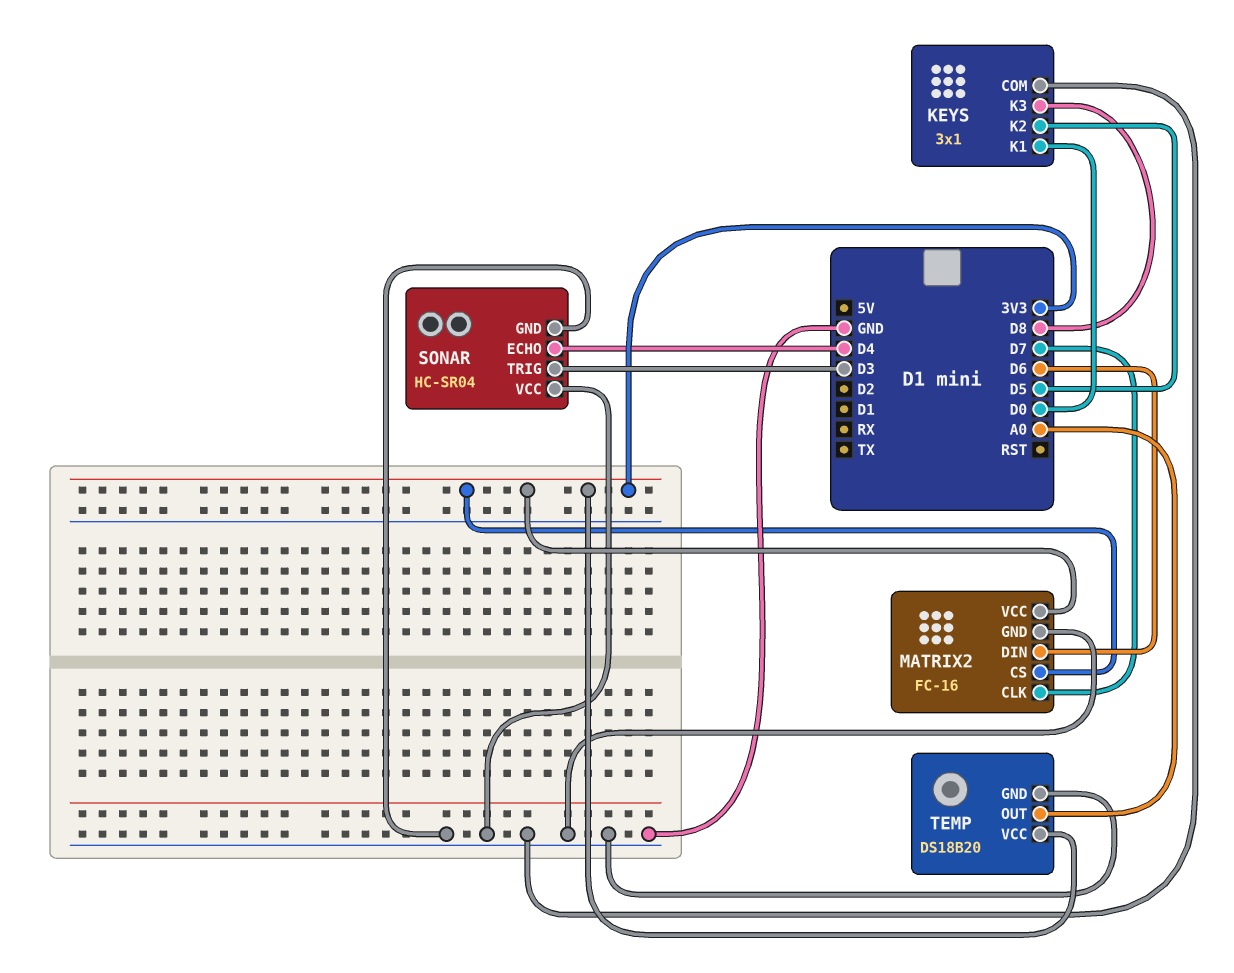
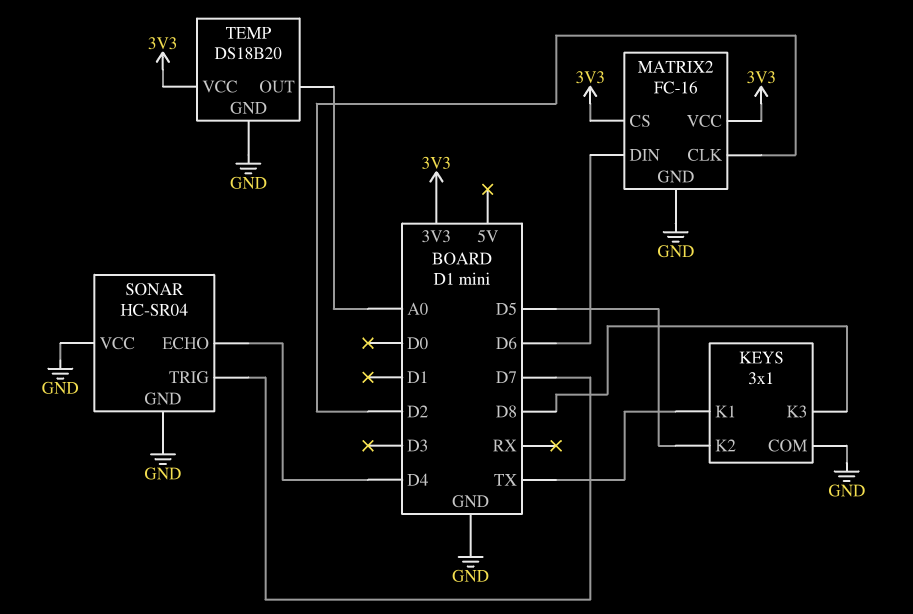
KEYS pin K1: D0 -> TX
MATRIX2 pin CLK: D7 -> D2
SONAR pin TRIG: D3 -> D7

